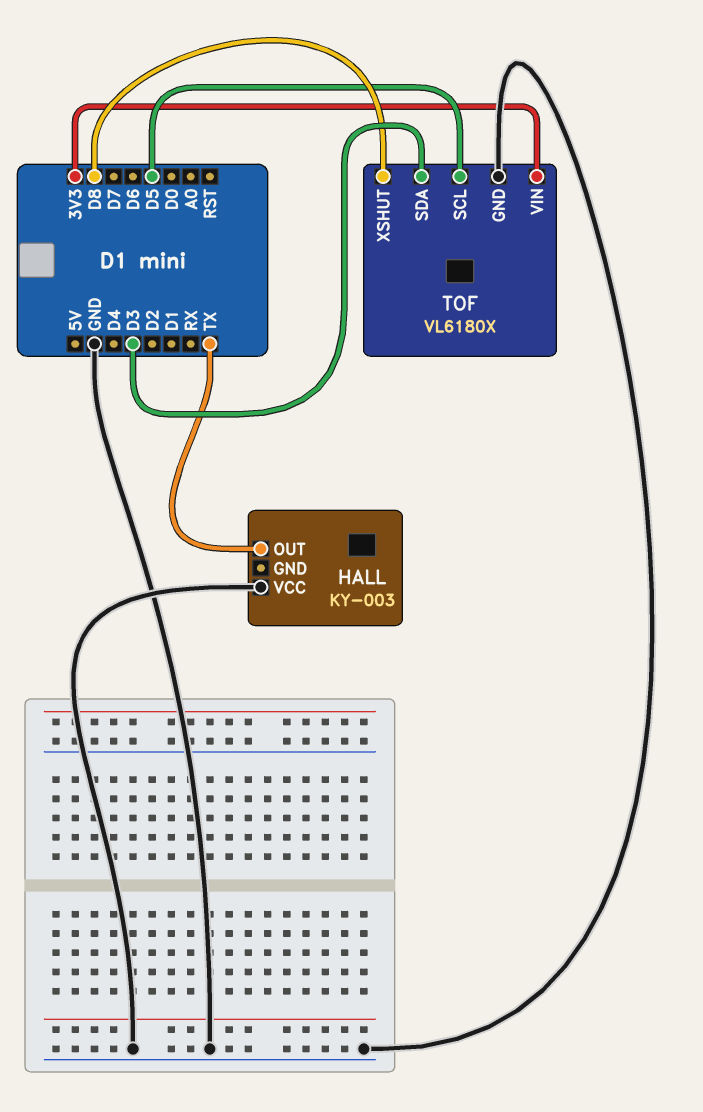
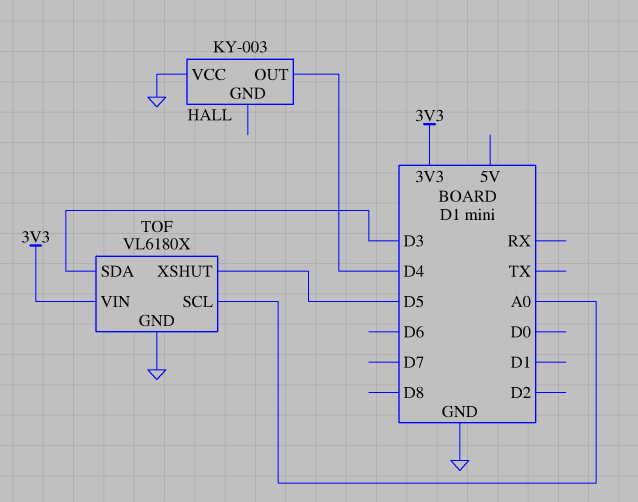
HALL pin OUT: TX -> D4
TOF pin SCL: D5 -> A0
TOF pin XSHUT: D8 -> D5

